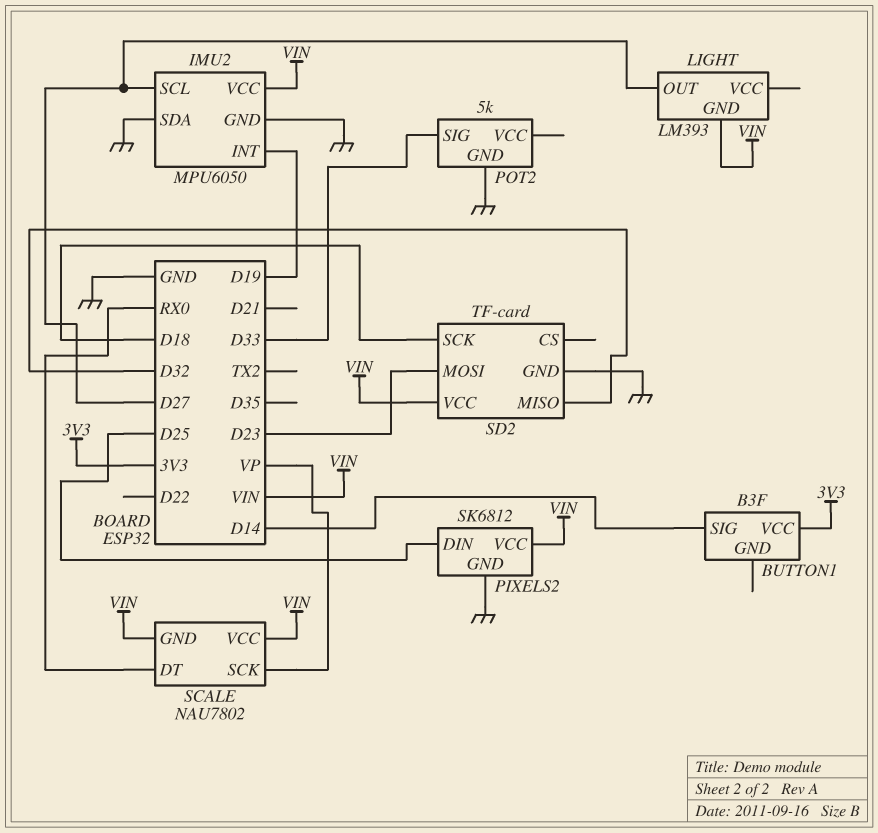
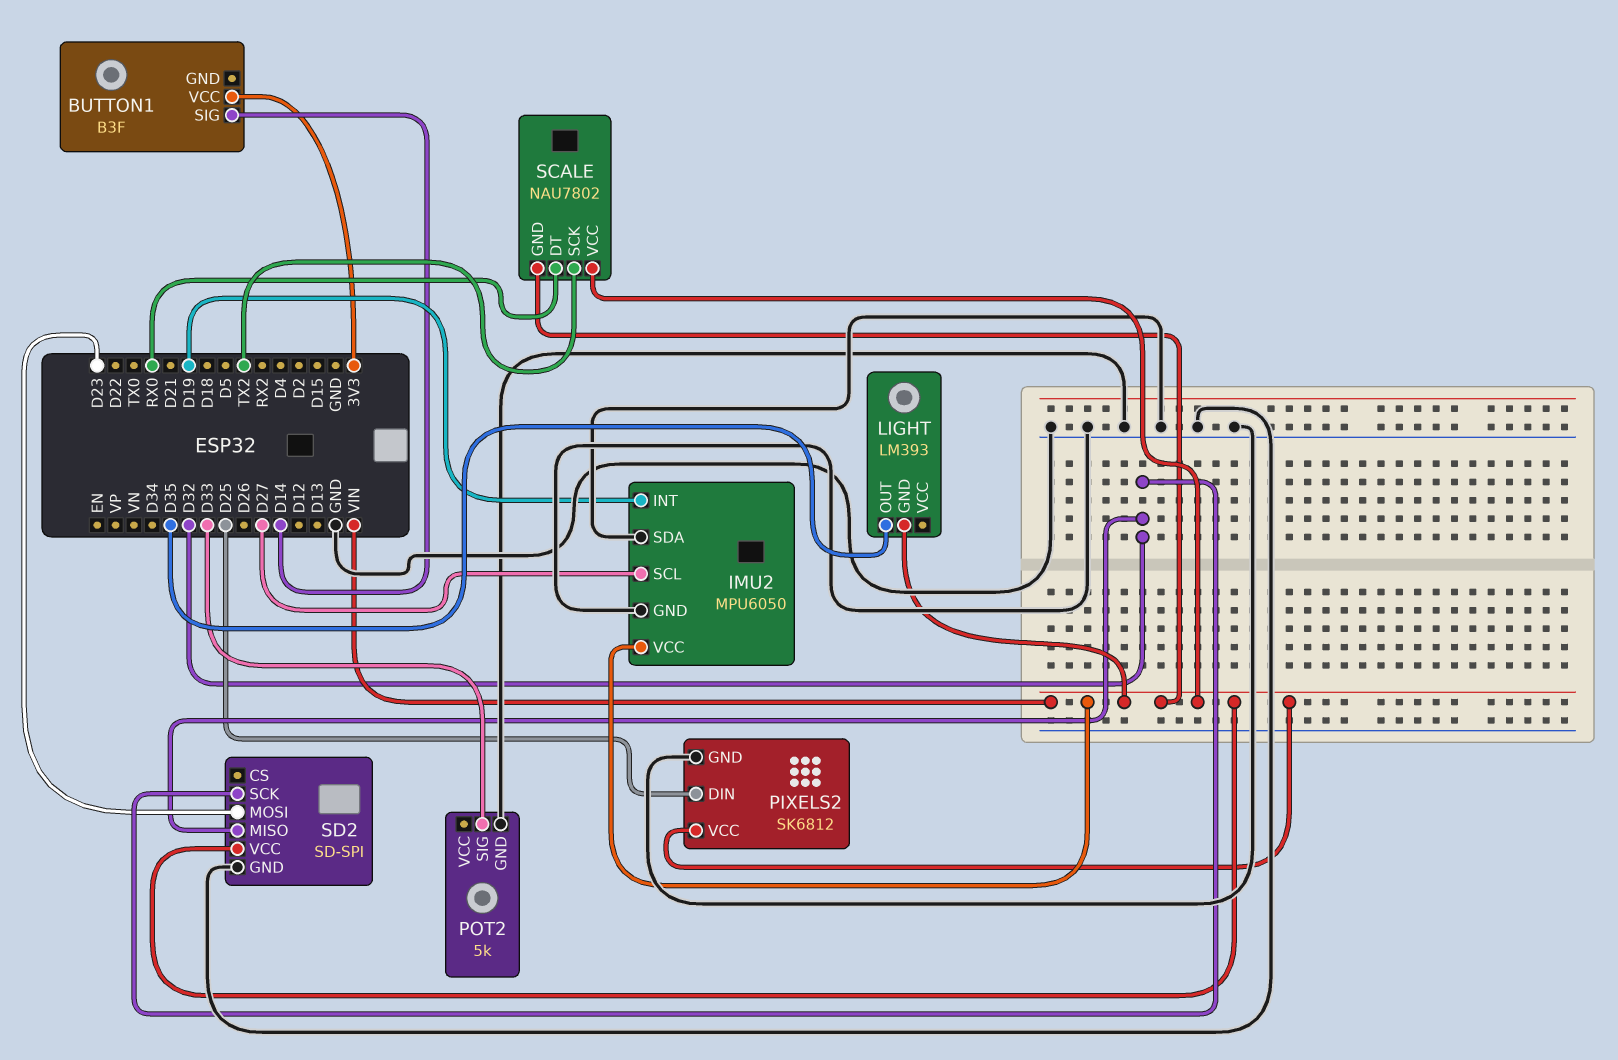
LIGHT pin OUT: D27 -> D35
SCALE pin SCK: VP -> TX2
SD2: TF-card -> SD-SPI
SD2 pin SCK: D18 -> D32

